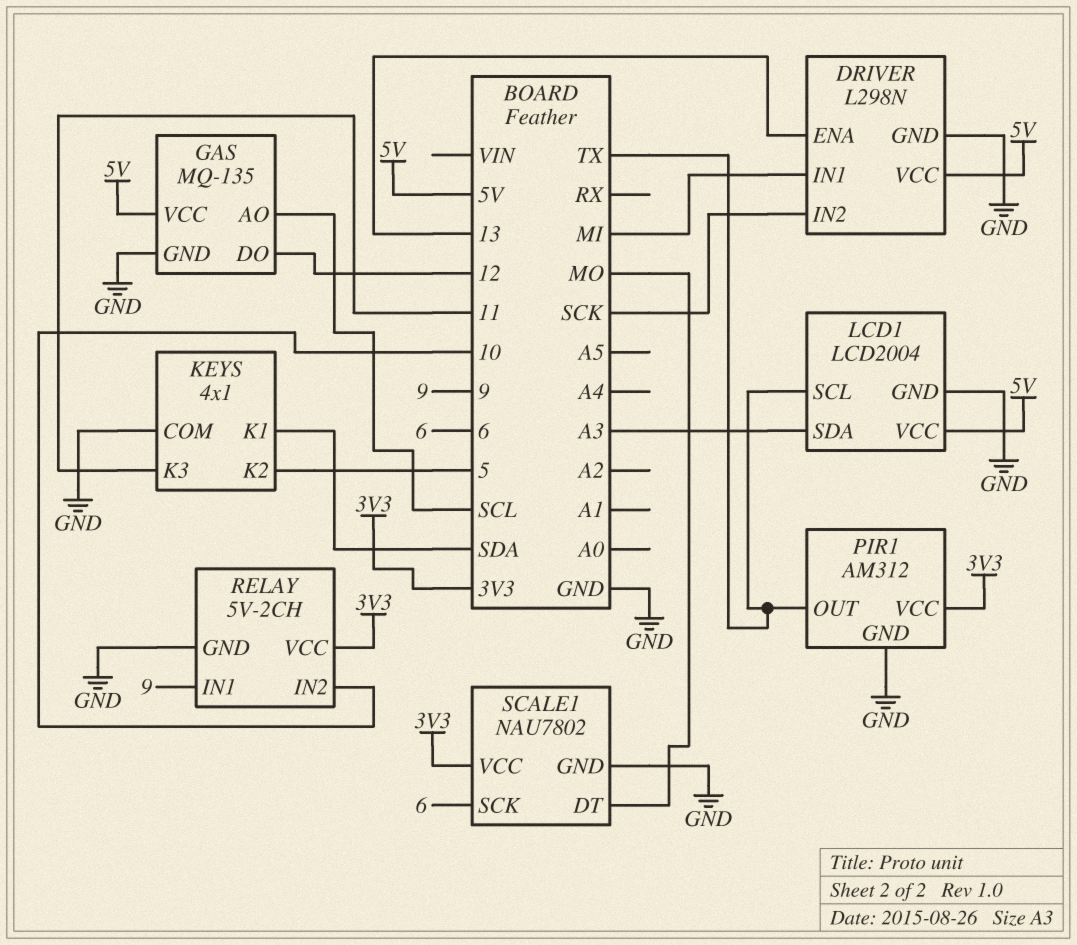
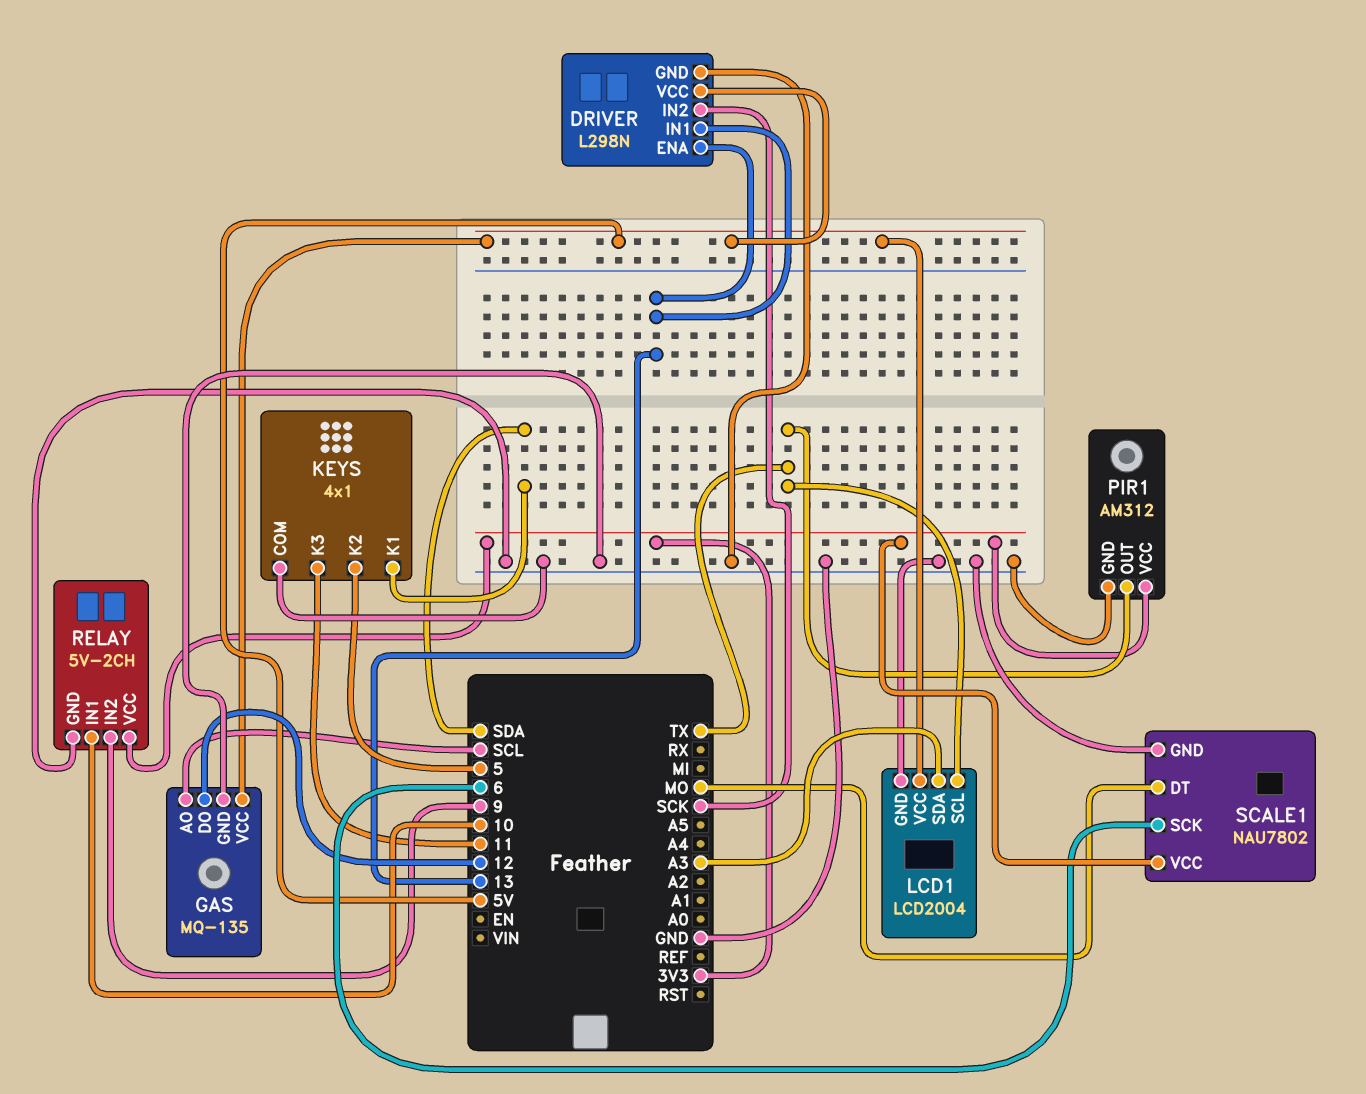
DRIVER pin IN1: MI -> 13
RELAY pin IN1: 9 -> 10
RELAY pin IN2: 10 -> 9

